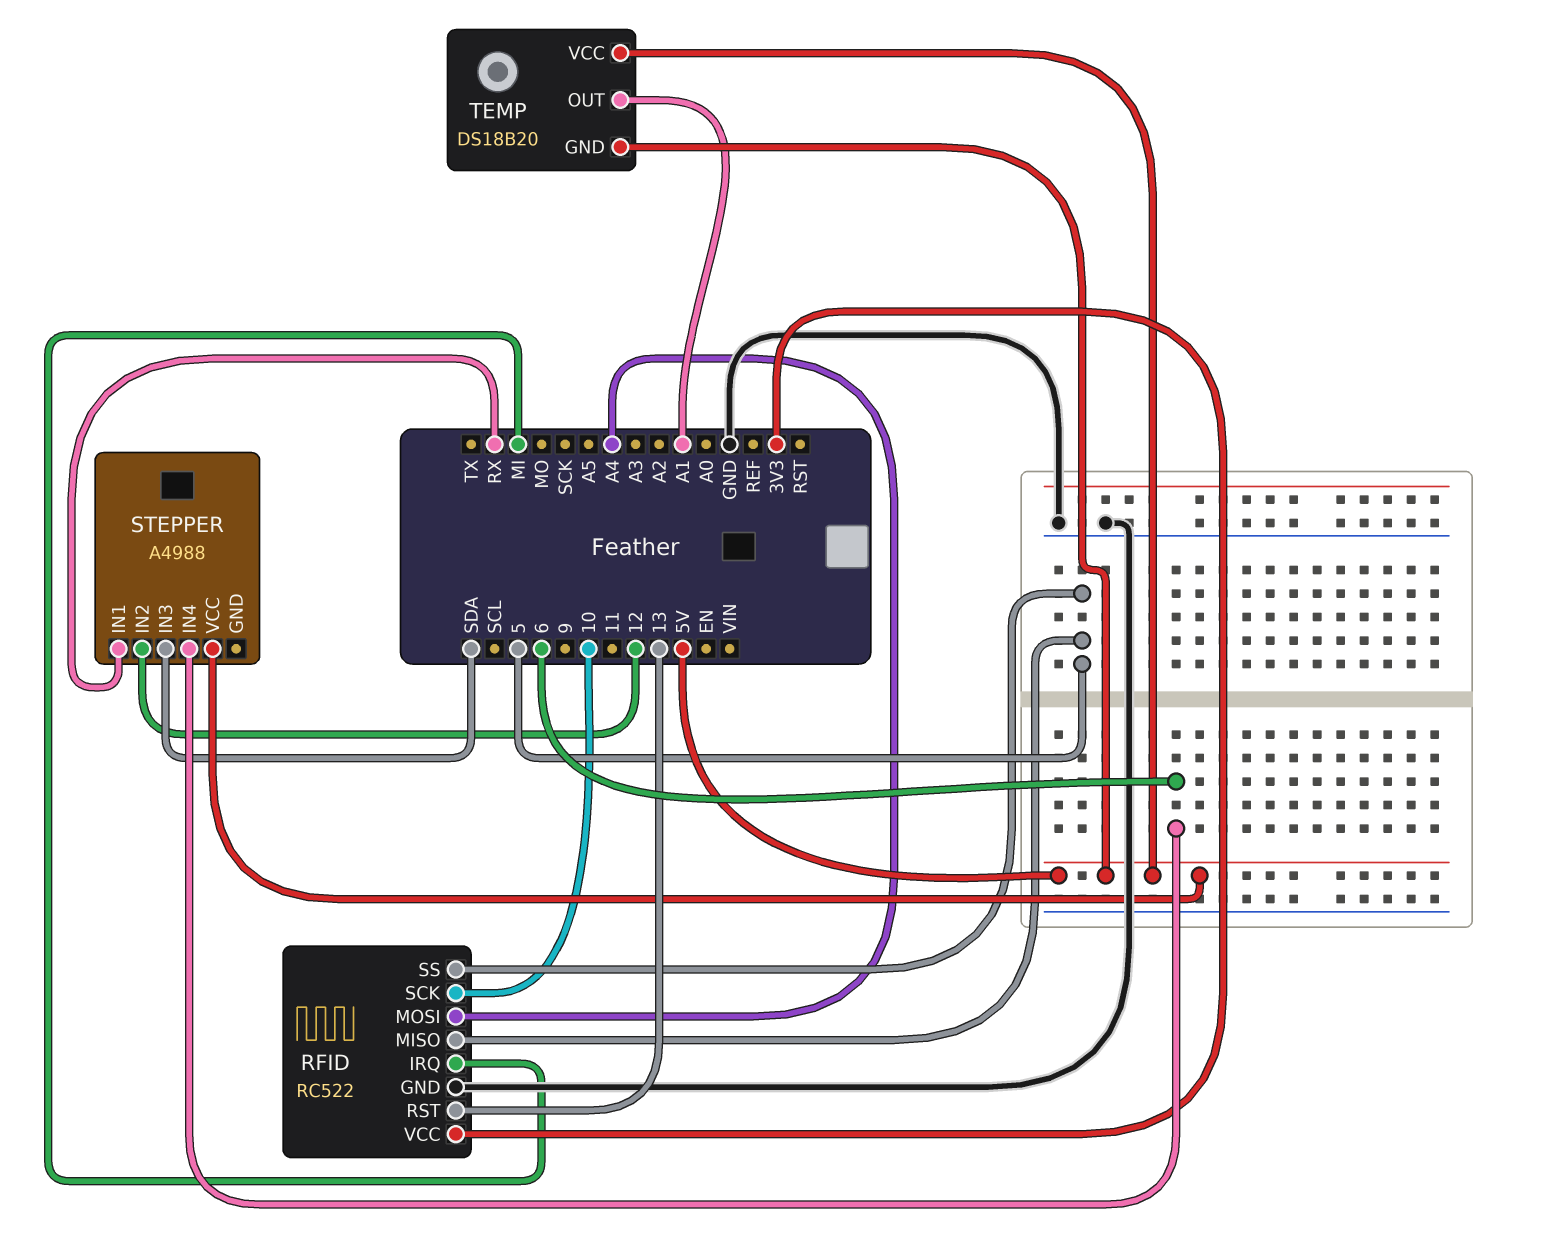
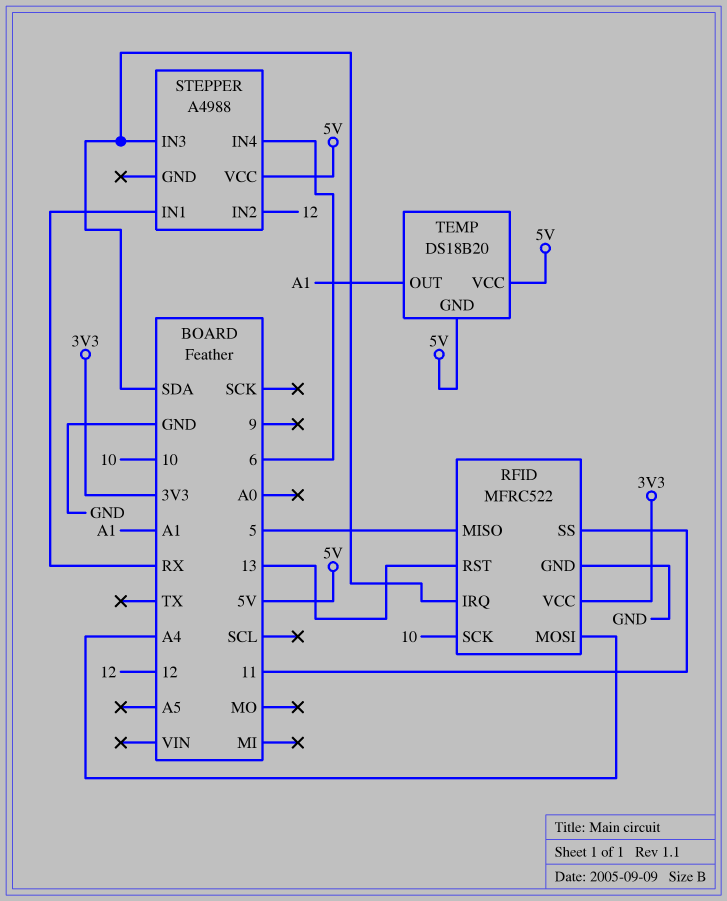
RFID: RC522 -> MFRC522
RFID pin IRQ: MI -> SDA
RFID pin SS: 5 -> 11

